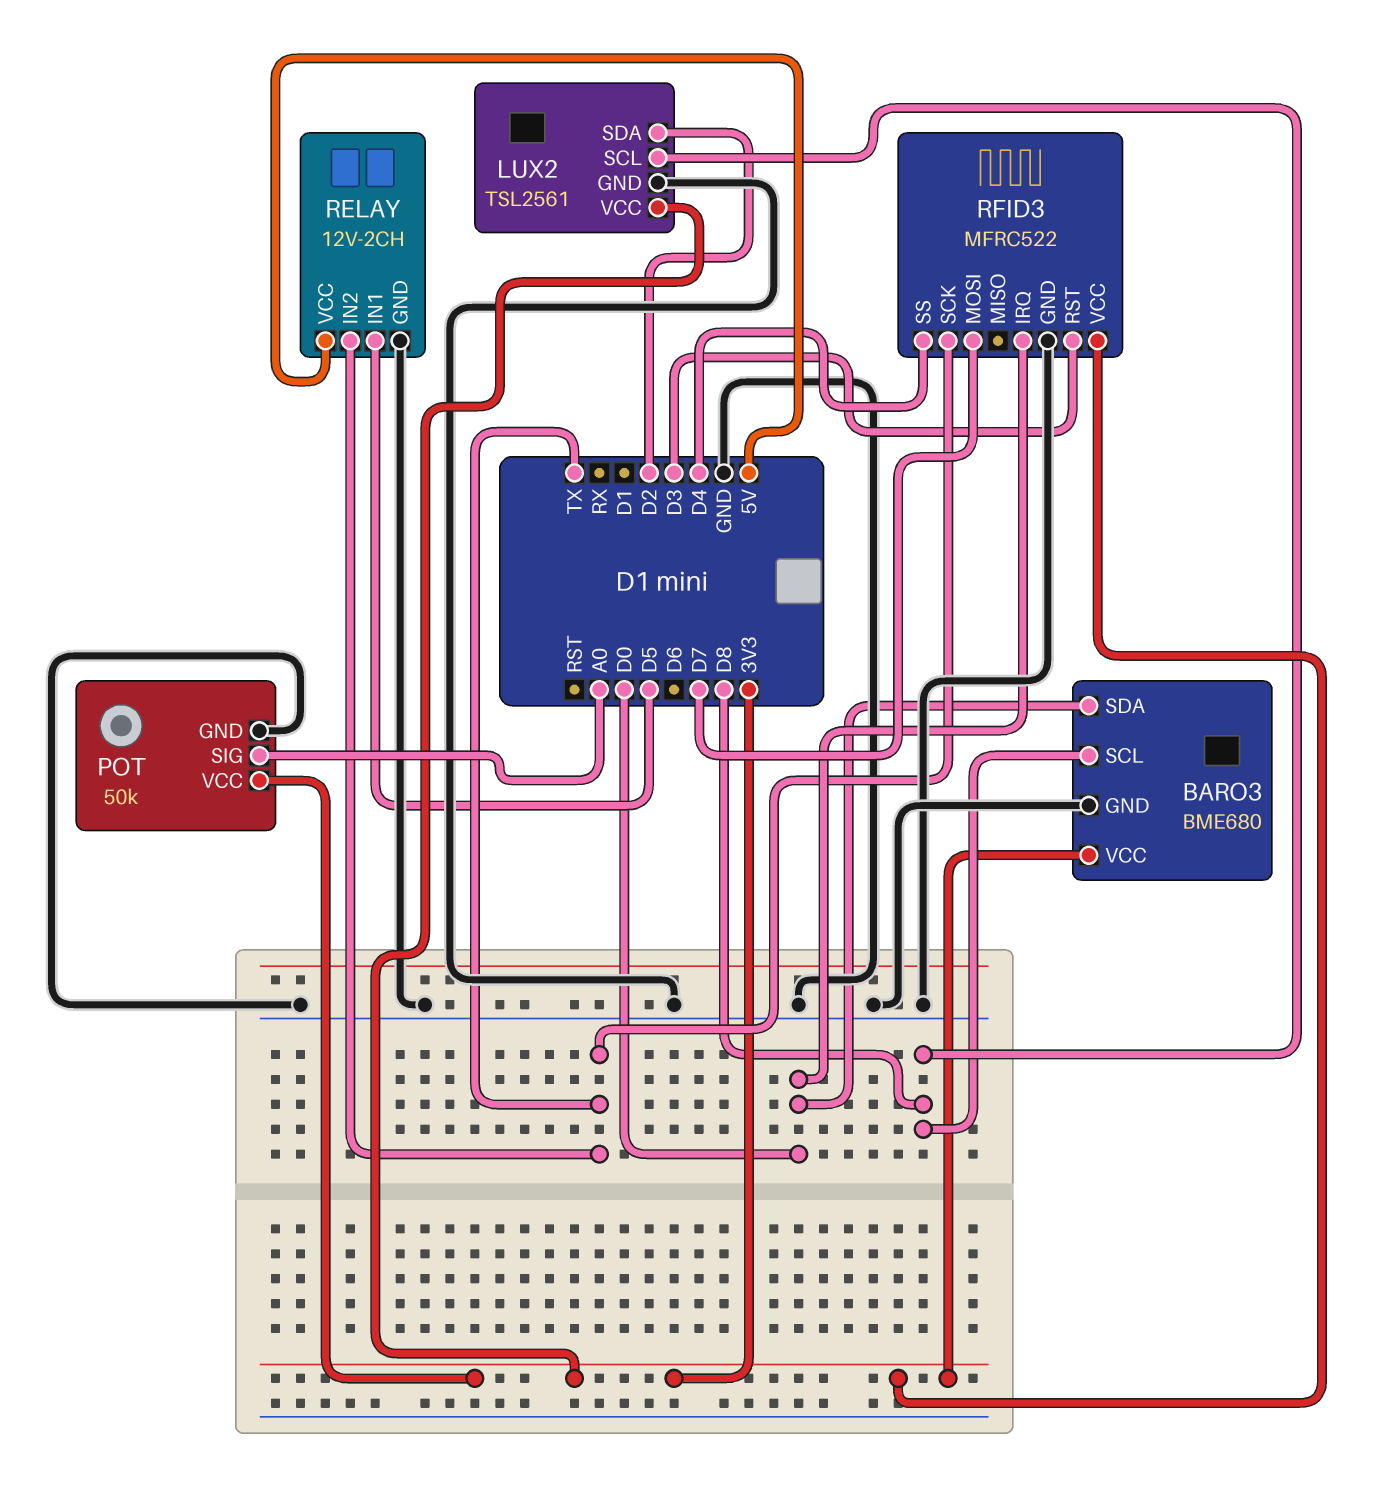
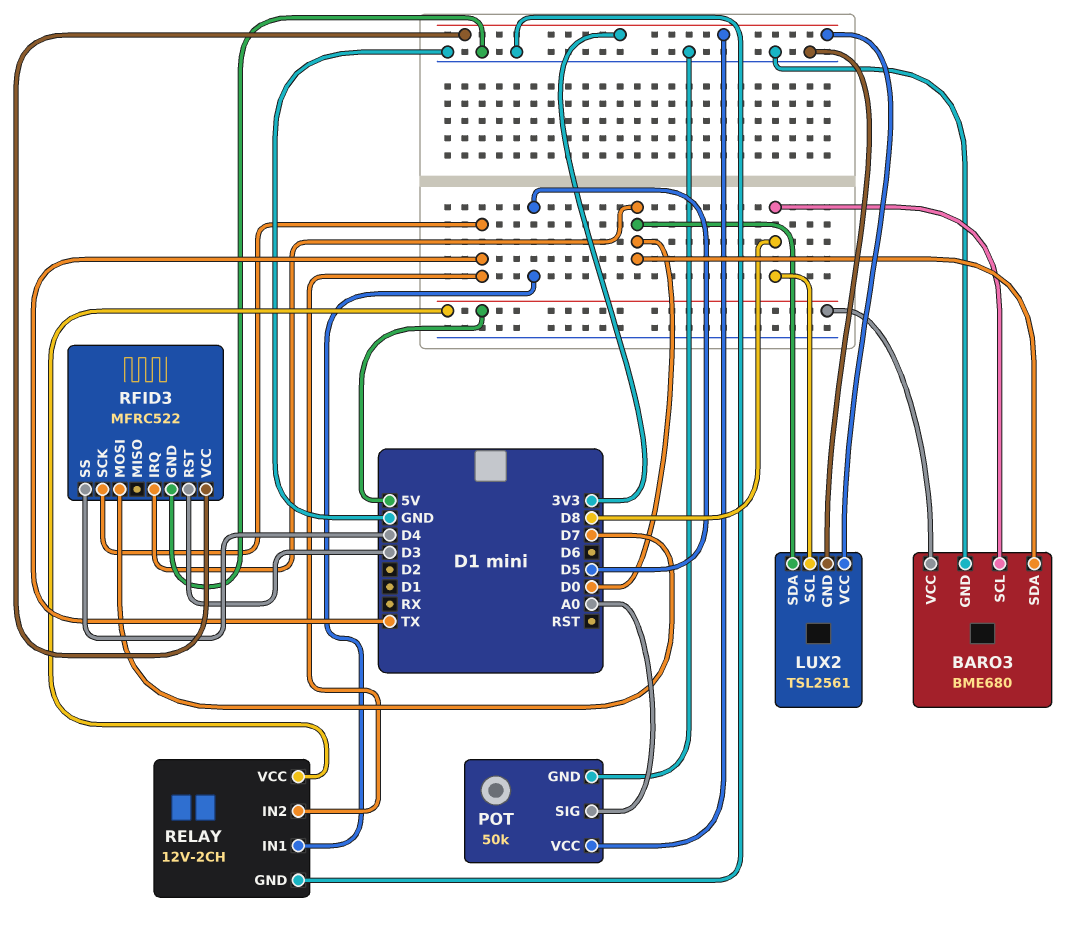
BARO3 pin VCC: 3V3 -> 5V
LUX2 pin SDA: D2 -> D0

